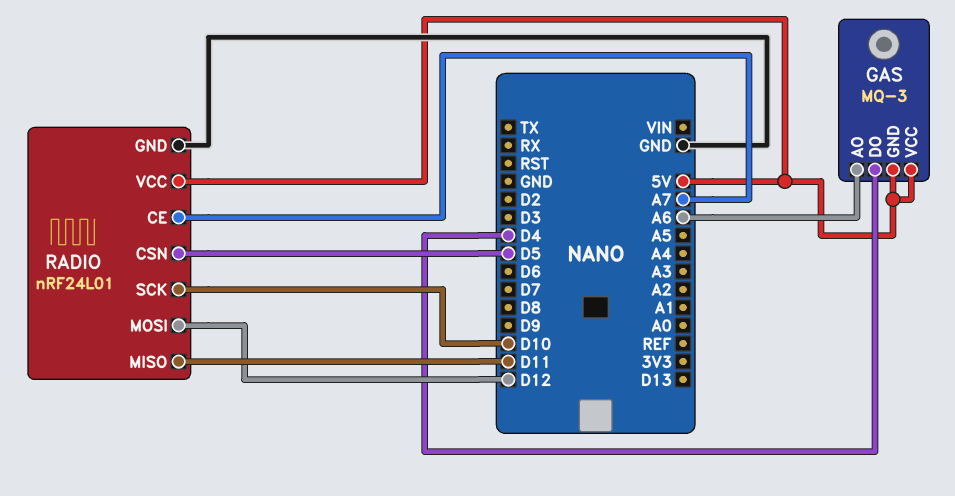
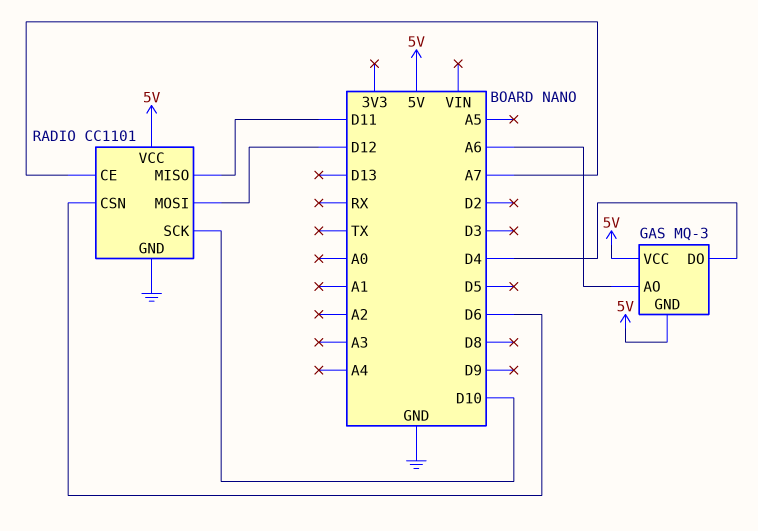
RADIO: nRF24L01 -> CC1101
RADIO pin CSN: D5 -> D6

